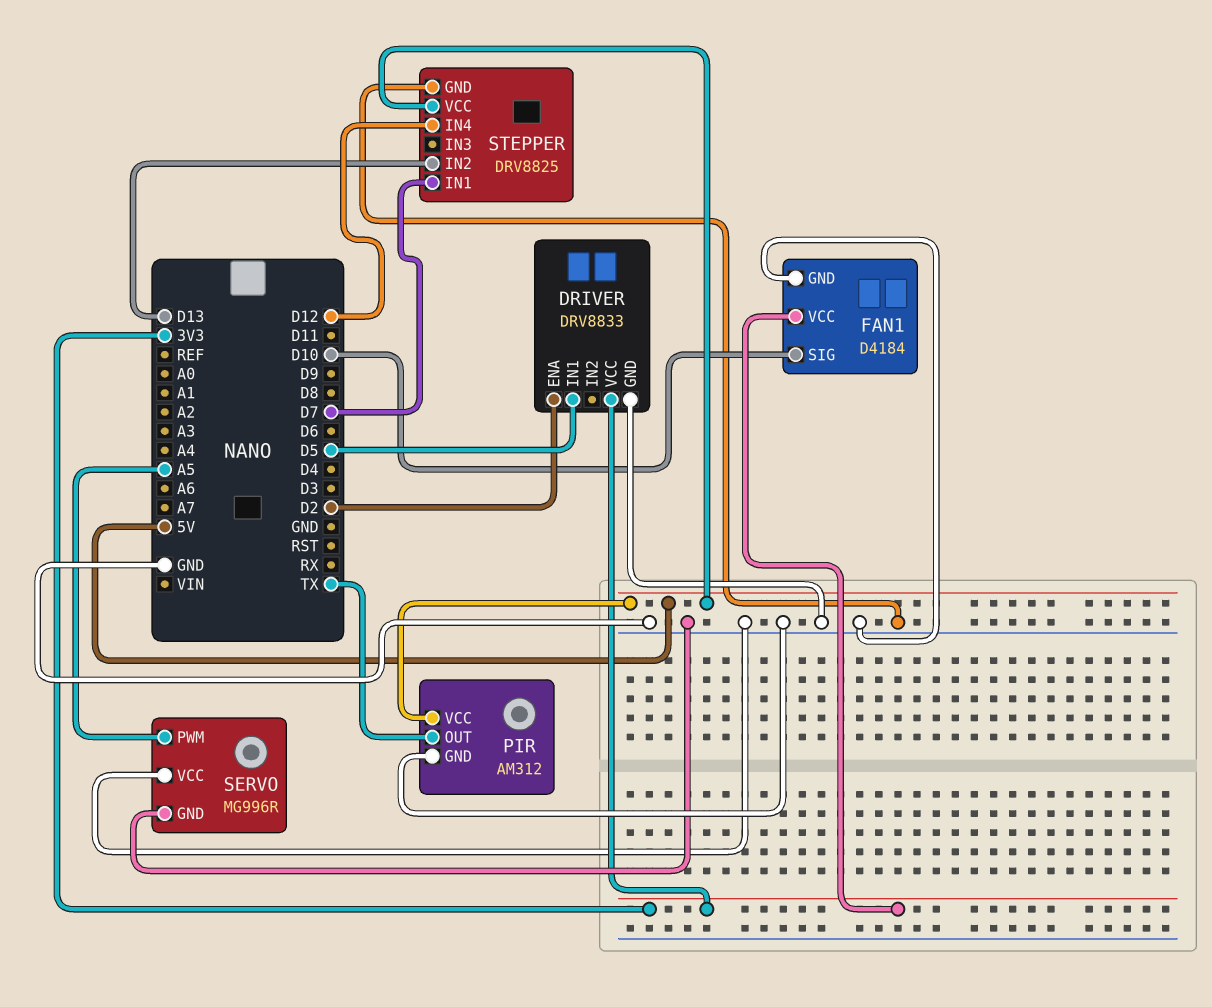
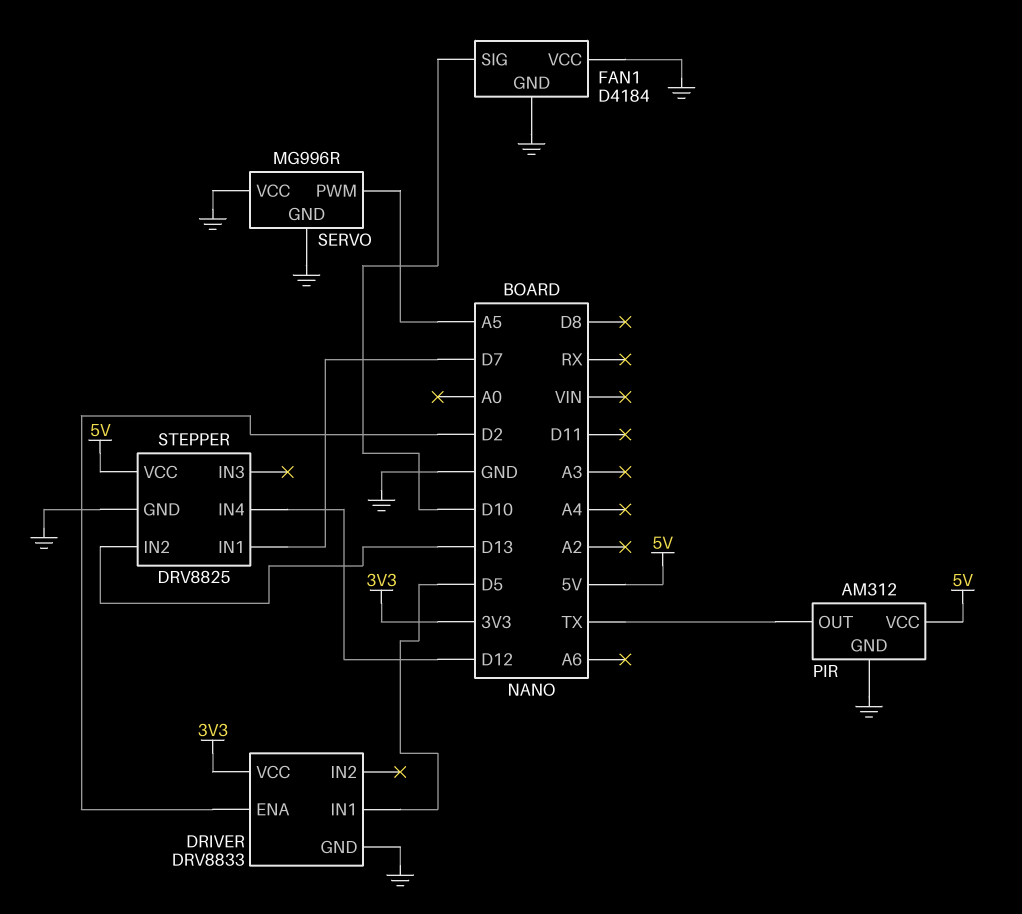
FAN1 pin VCC: 3V3 -> GND

